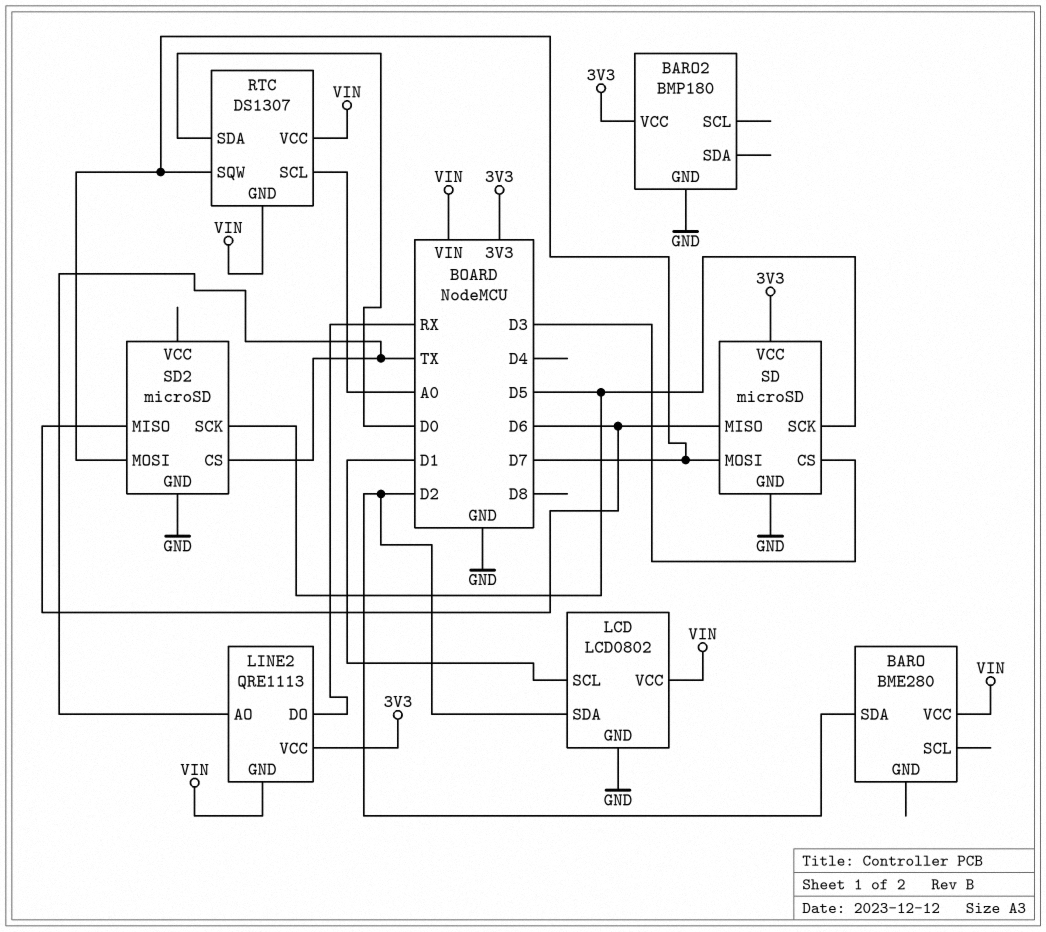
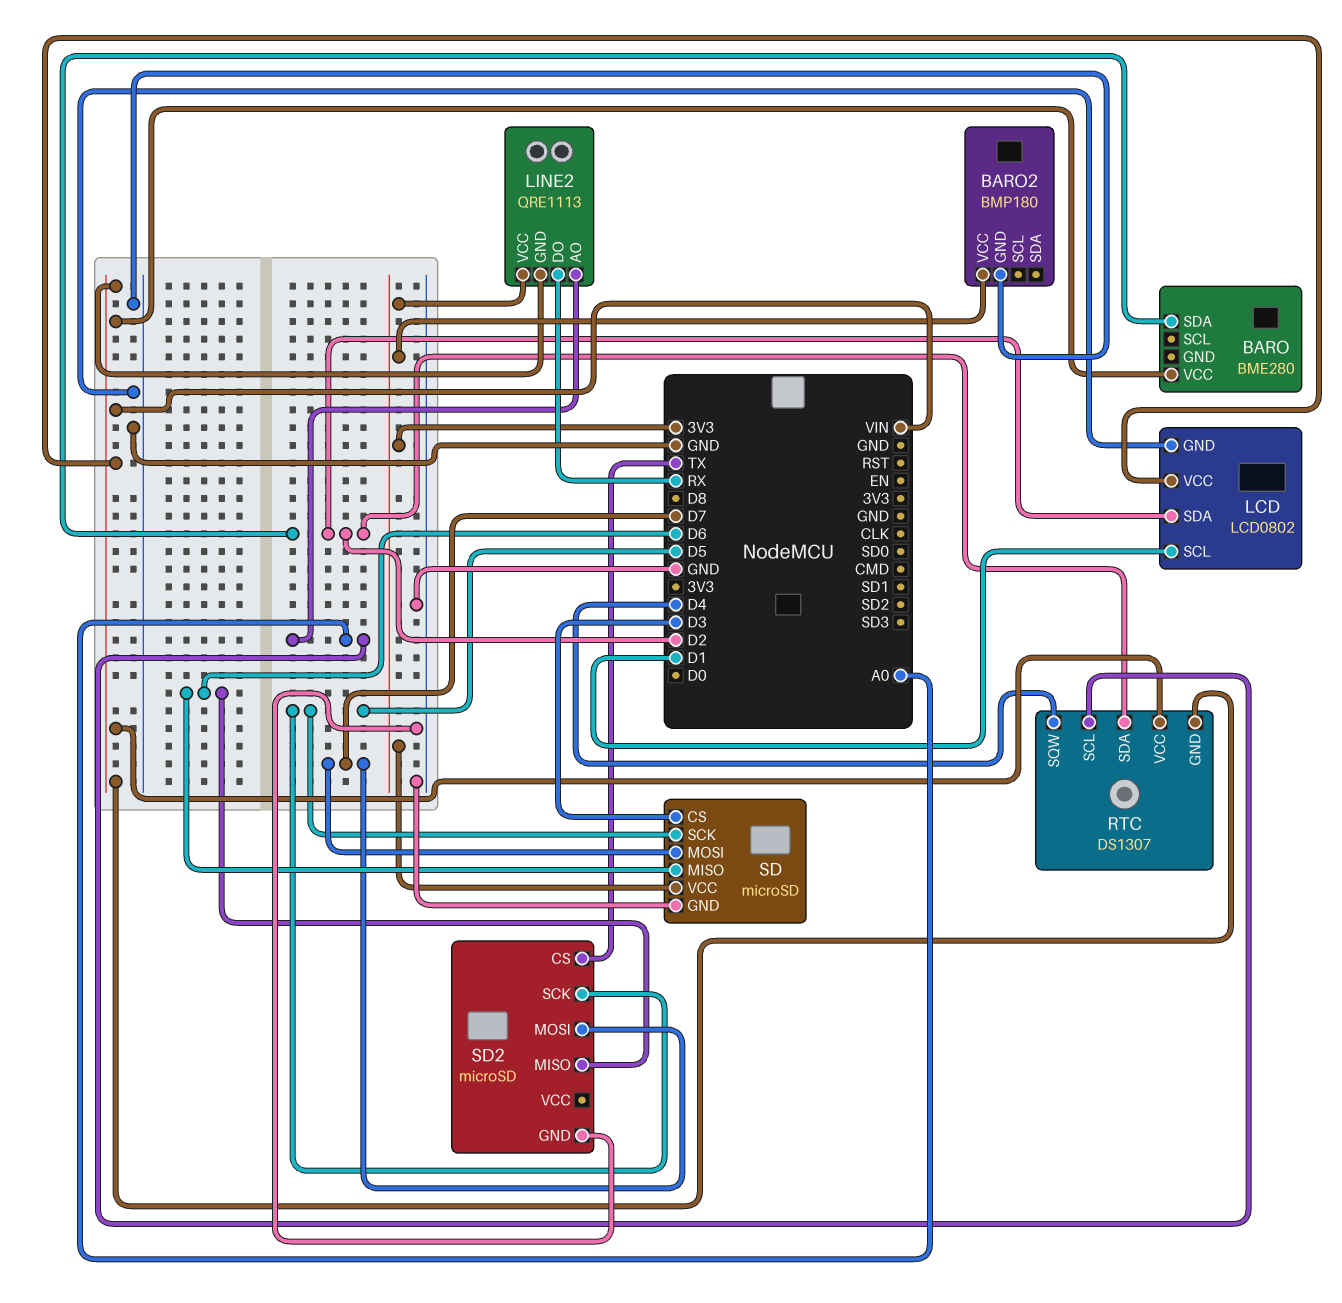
LINE2 pin AO: TX -> A0
RTC pin SDA: D0 -> D2
RTC pin SQW: D7 -> D4

